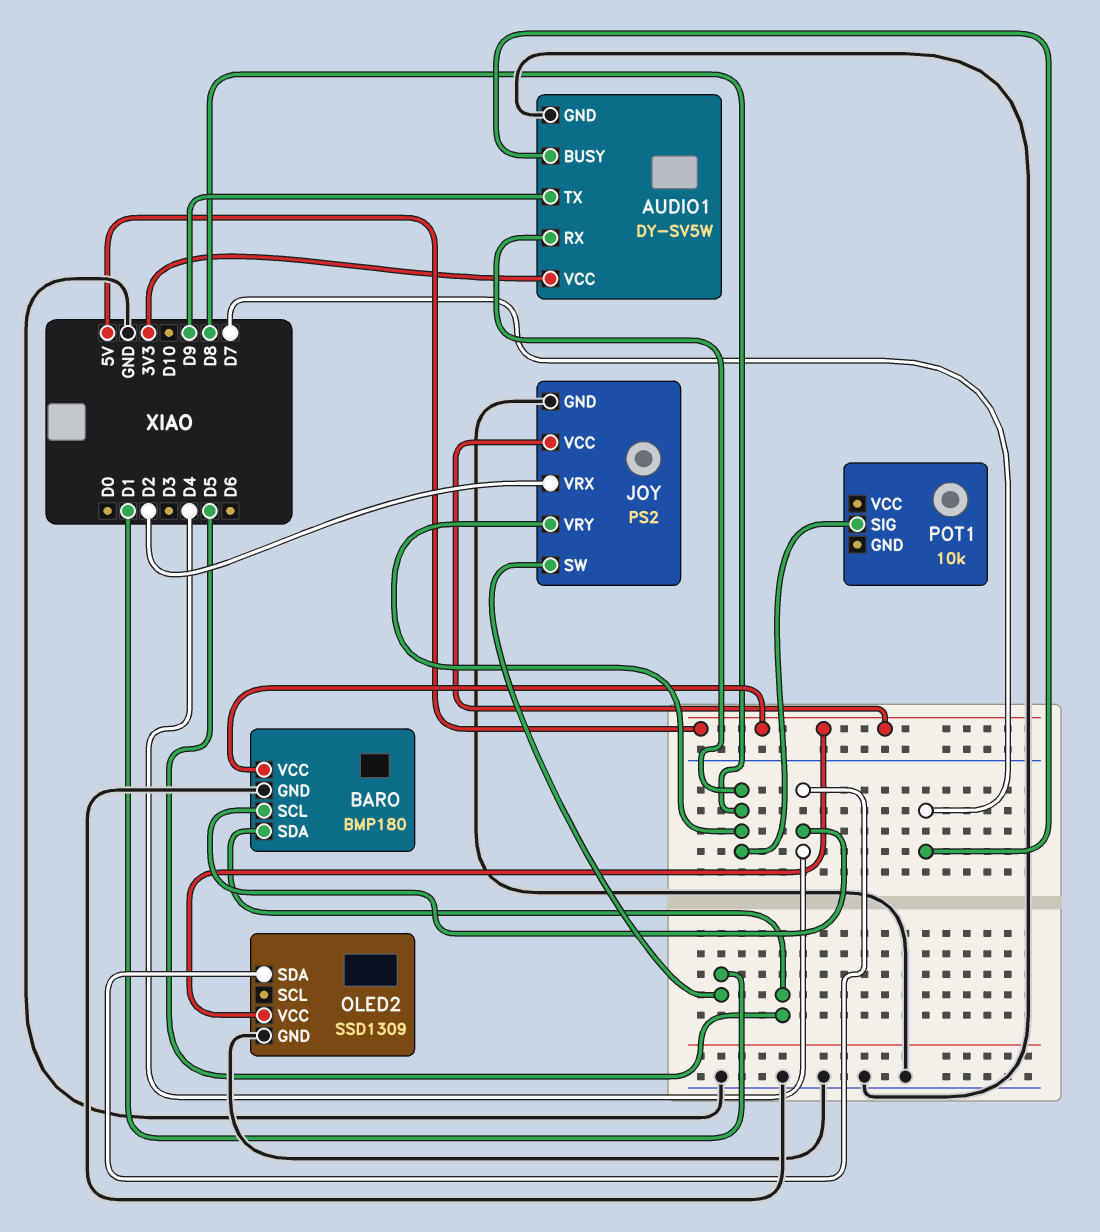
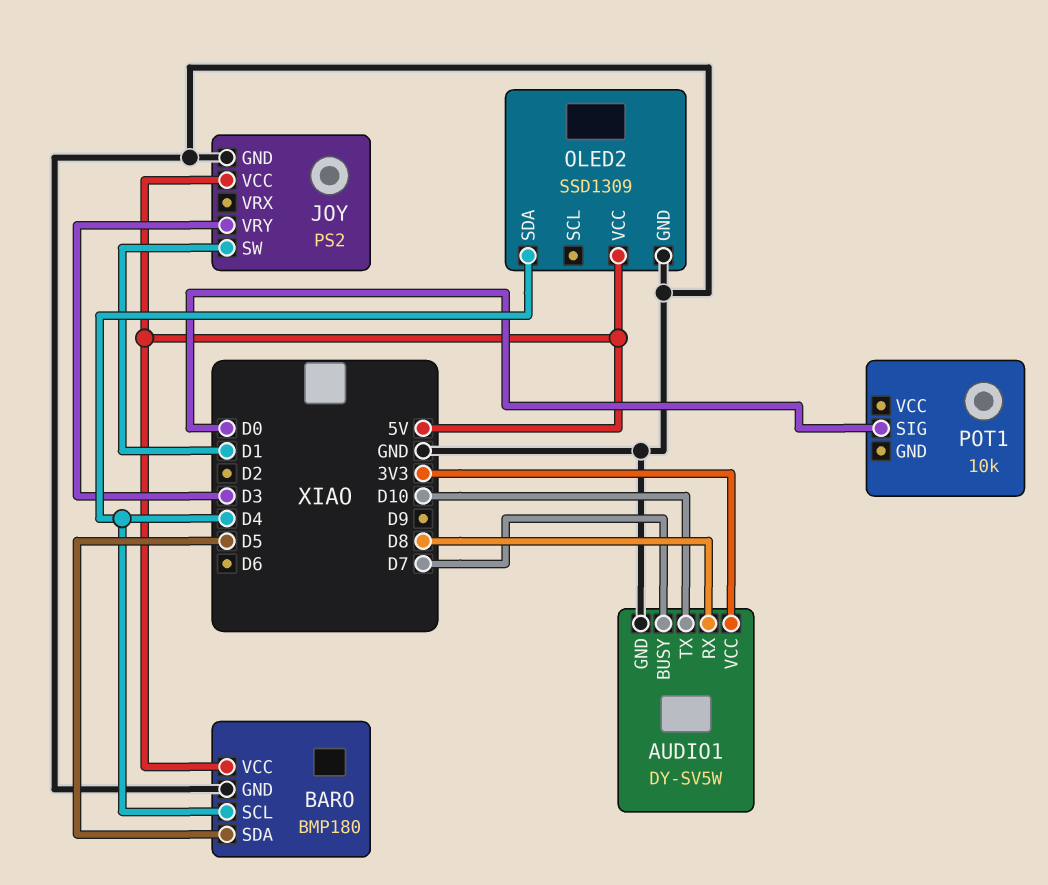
AUDIO1 pin TX: D9 -> D10
JOY pin VRX: D2 -> none
JOY pin VRY: D8 -> D3
POT1 pin SIG: D8 -> D0

